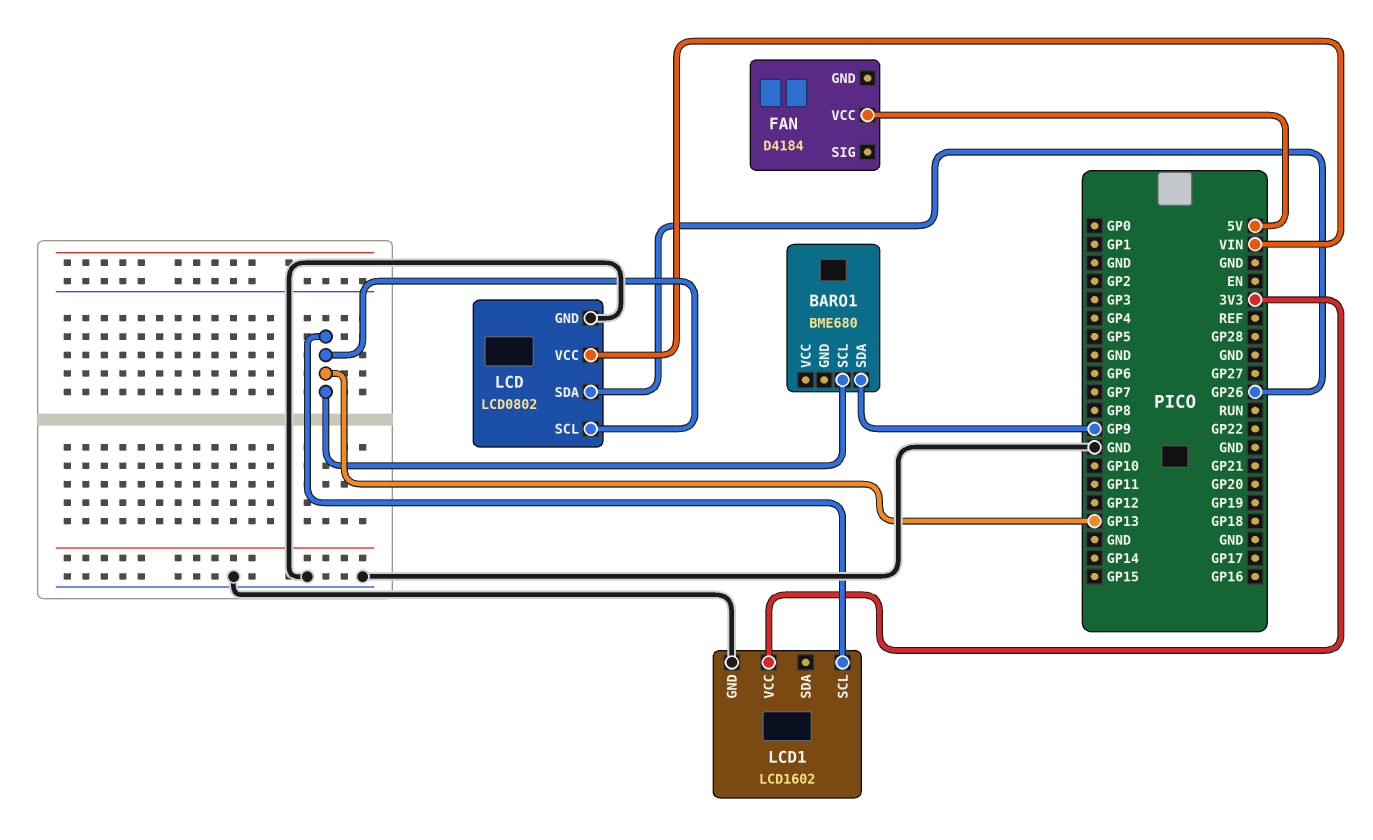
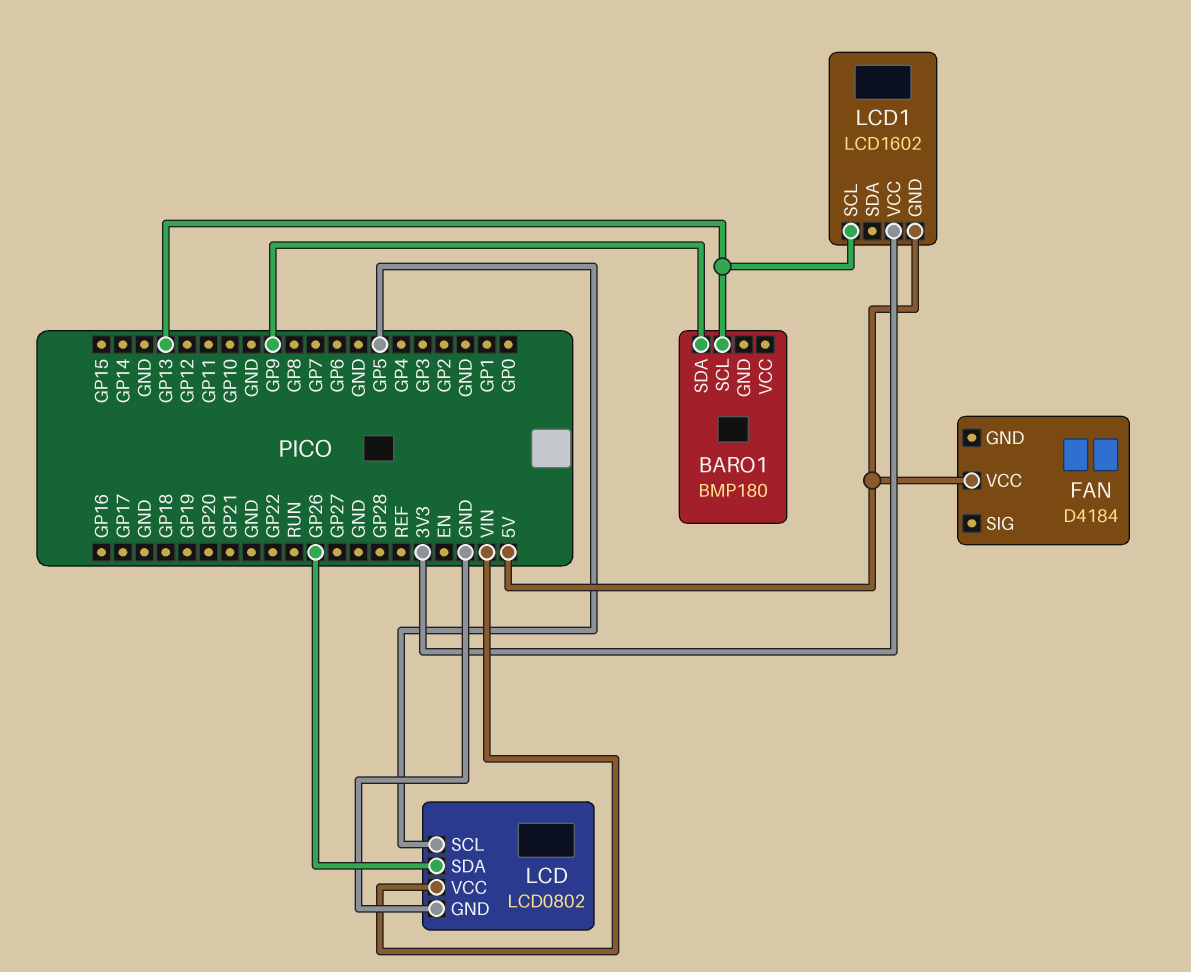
BARO1: BME680 -> BMP180
LCD pin SCL: GP13 -> GP5
LCD1 pin GND: GND -> 5V

